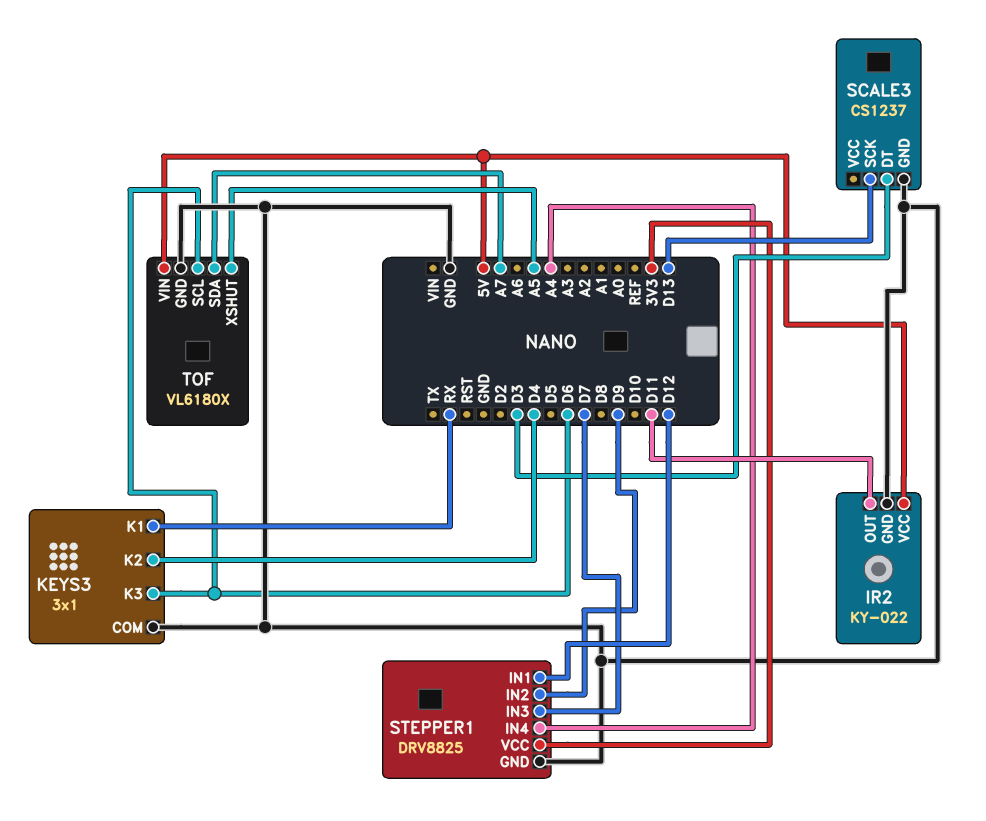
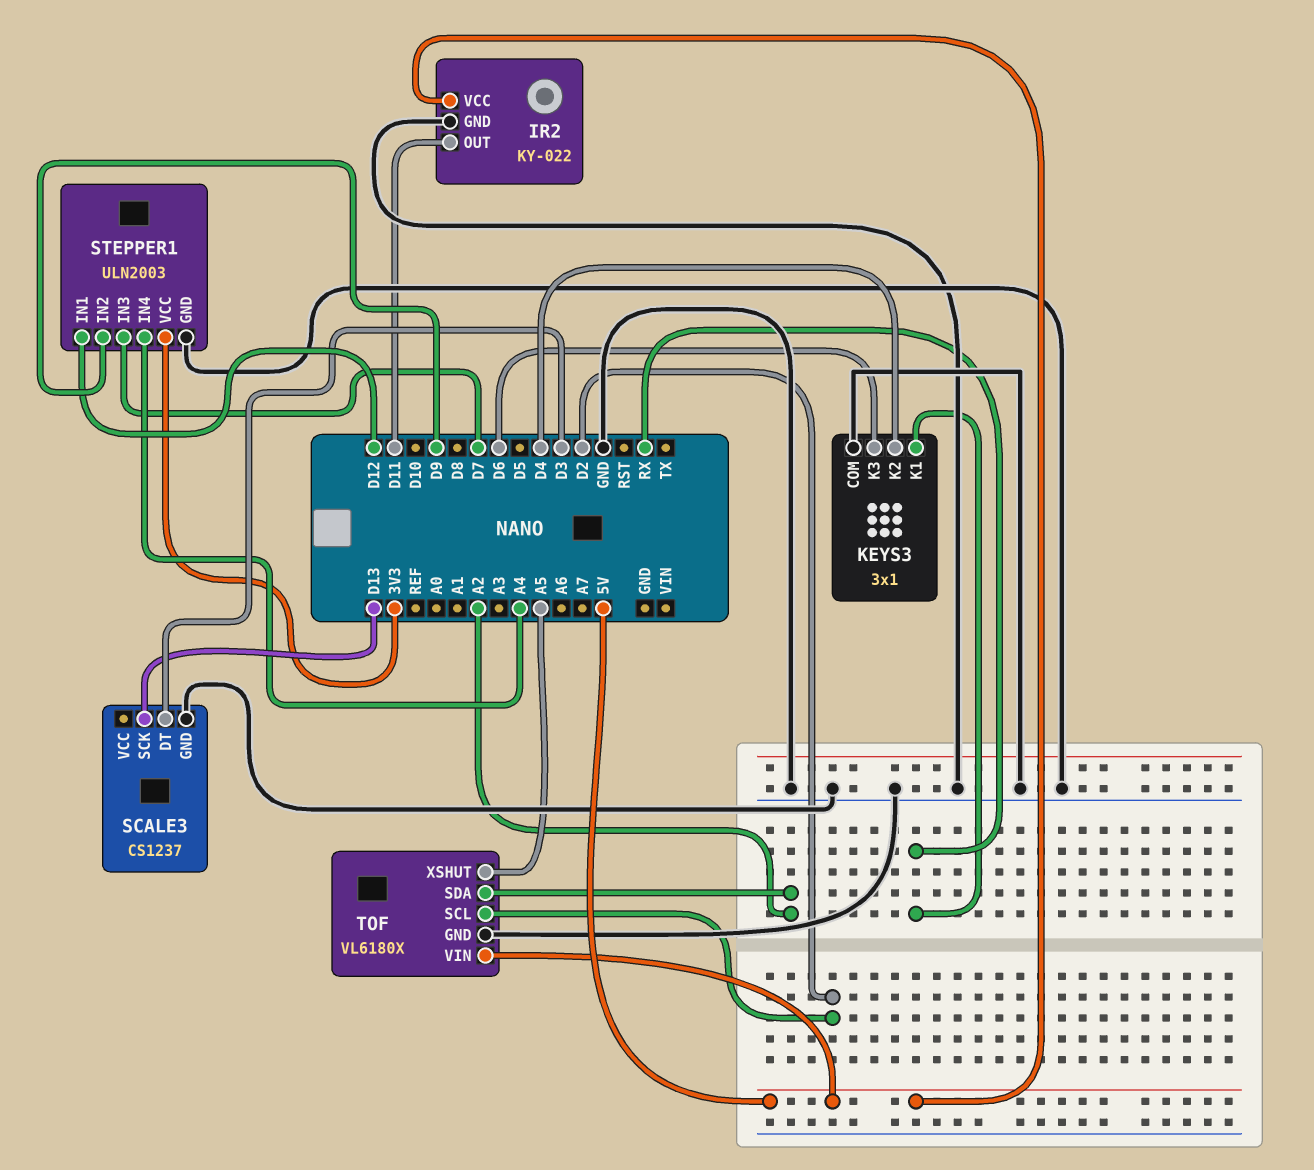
STEPPER1: DRV8825 -> ULN2003
TOF pin SCL: D6 -> D2
TOF pin SDA: A7 -> A2

